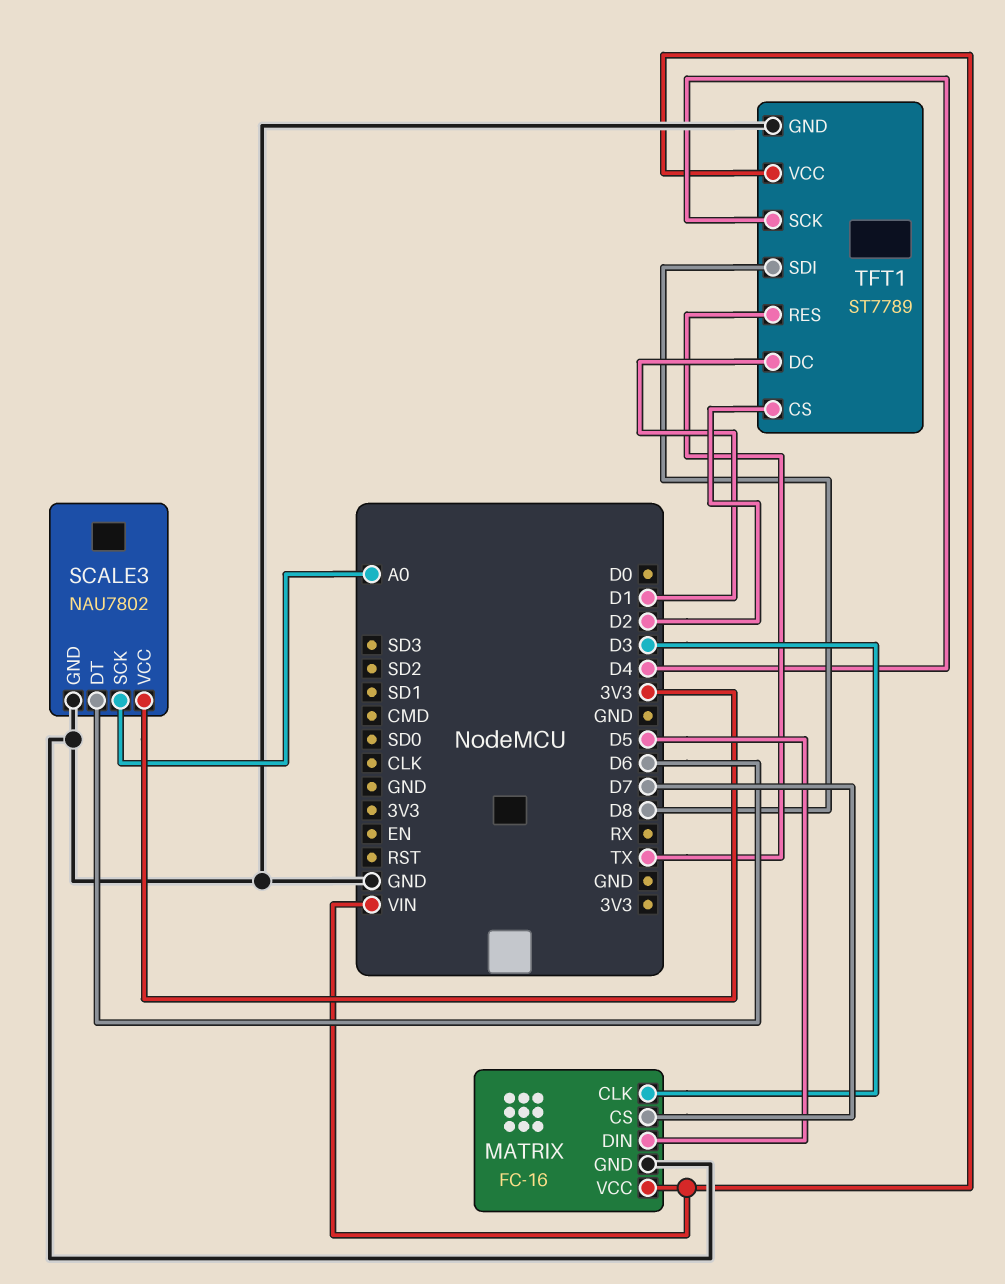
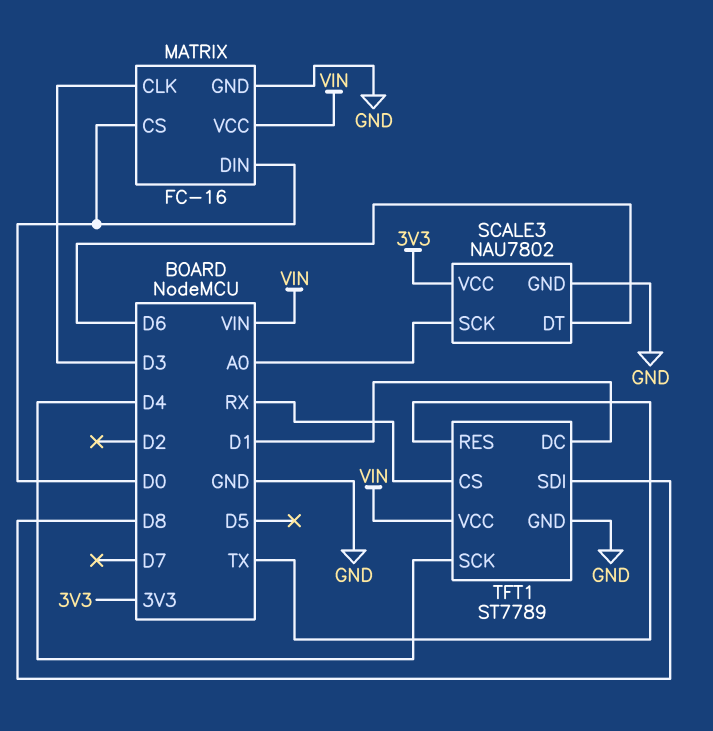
MATRIX pin CS: D7 -> D0
MATRIX pin DIN: D5 -> D0
TFT1 pin CS: D2 -> RX

